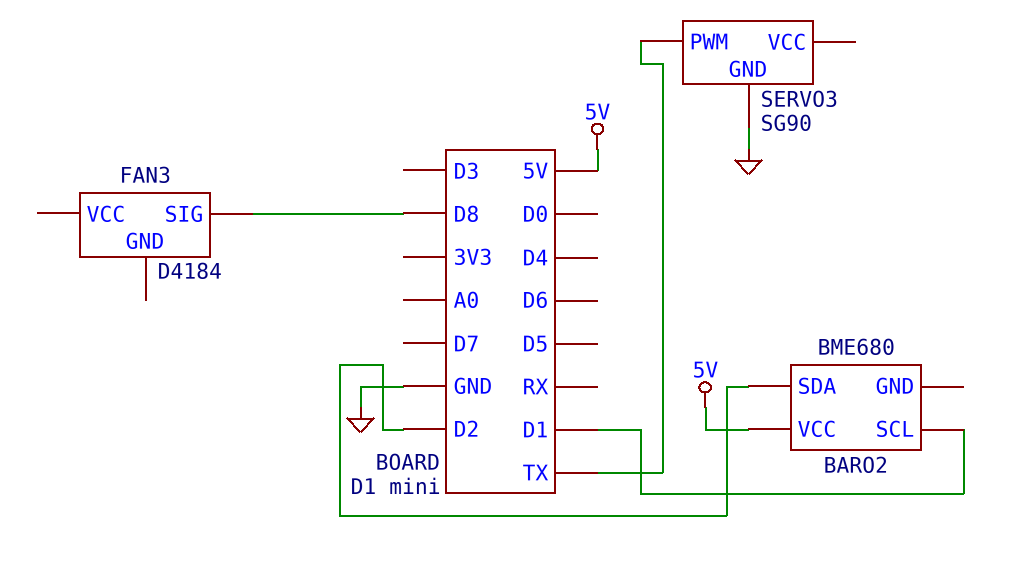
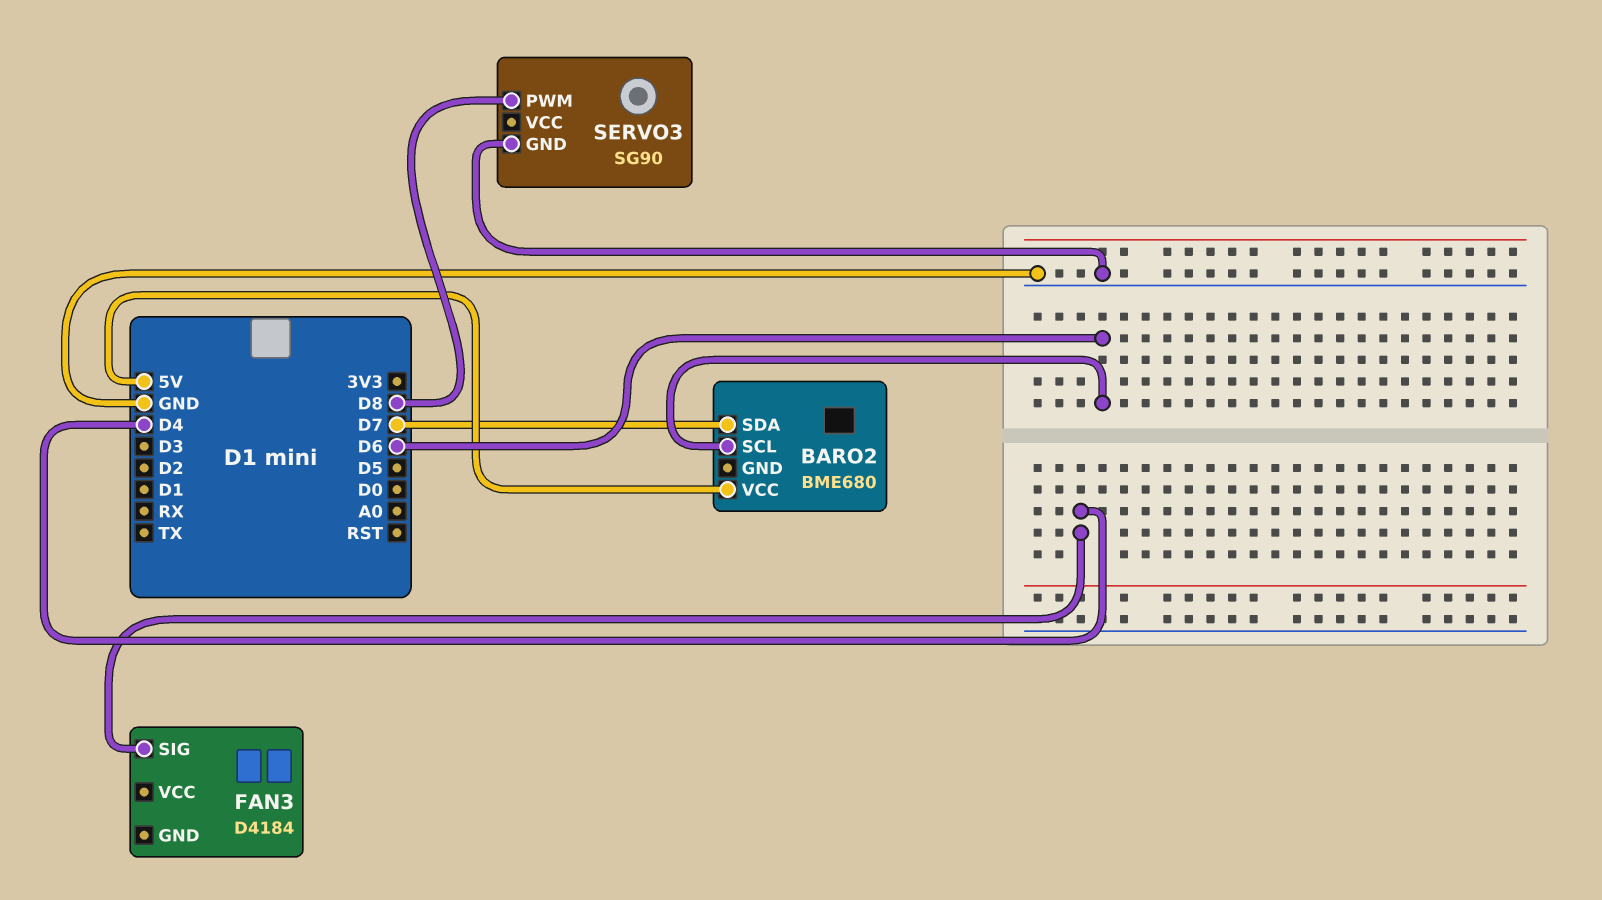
BARO2 pin SCL: D1 -> D6
BARO2 pin SDA: D2 -> D7
FAN3 pin SIG: D8 -> D4
SERVO3 pin PWM: TX -> D8

